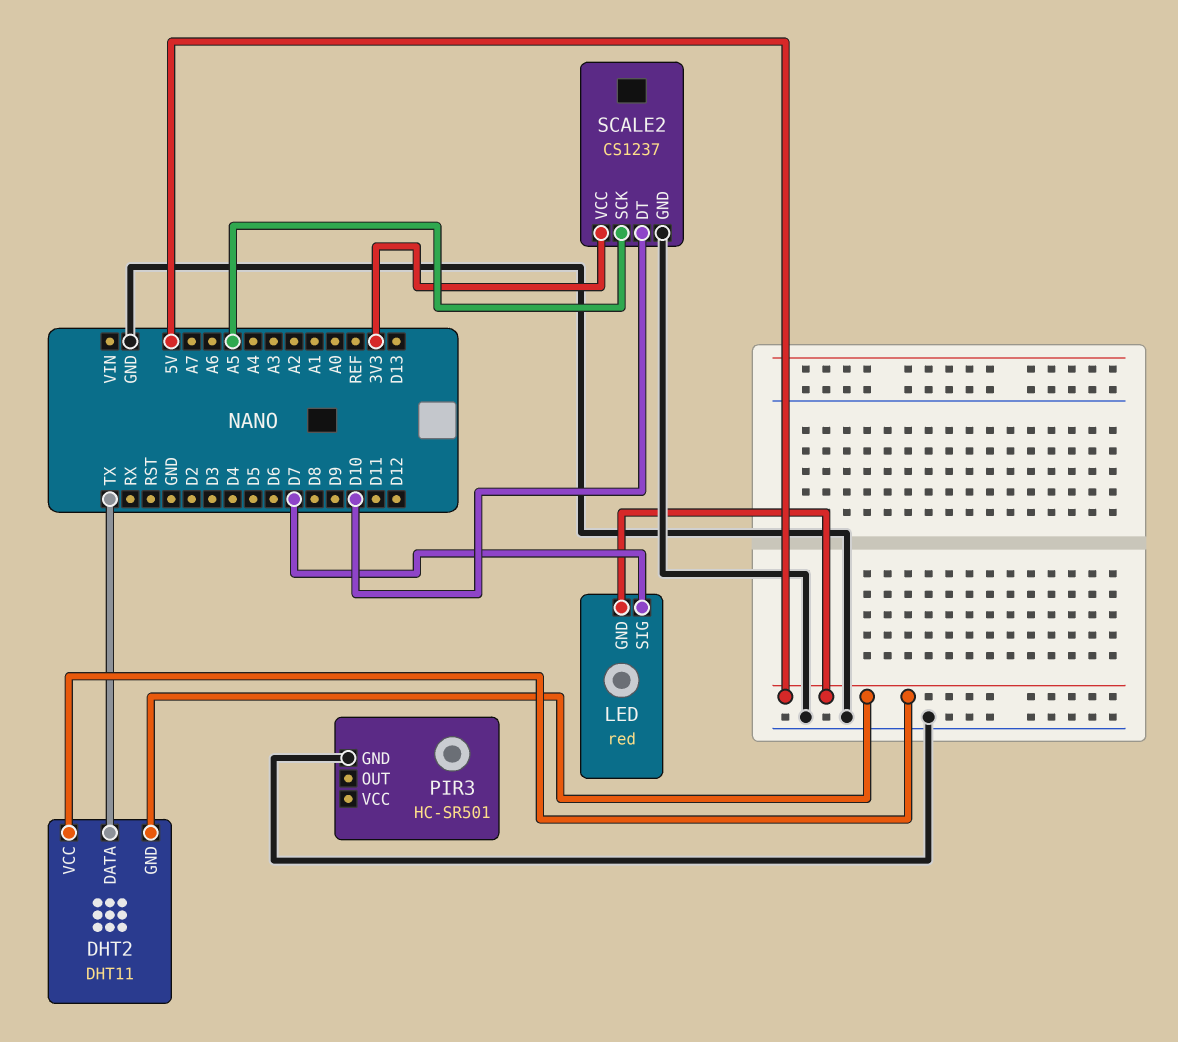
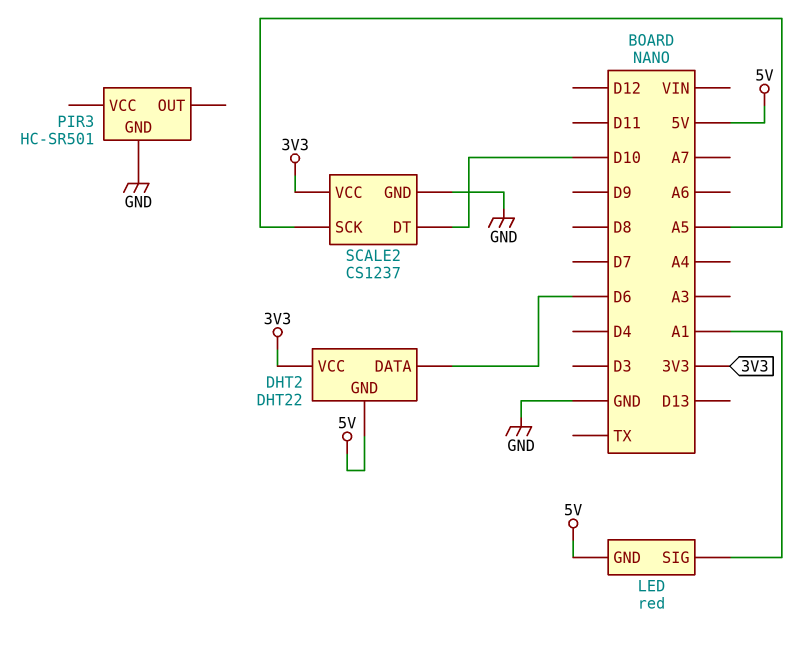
DHT2: DHT11 -> DHT22
DHT2 pin DATA: TX -> D6
DHT2 pin VCC: 5V -> 3V3
LED pin SIG: D7 -> A1

